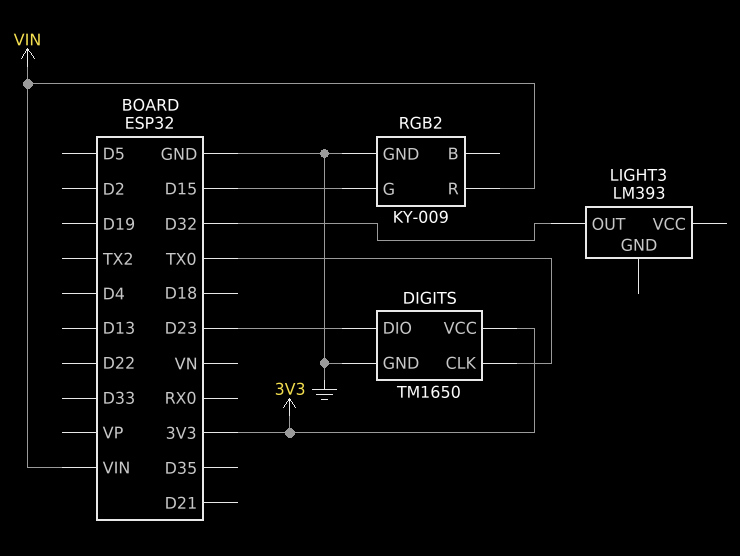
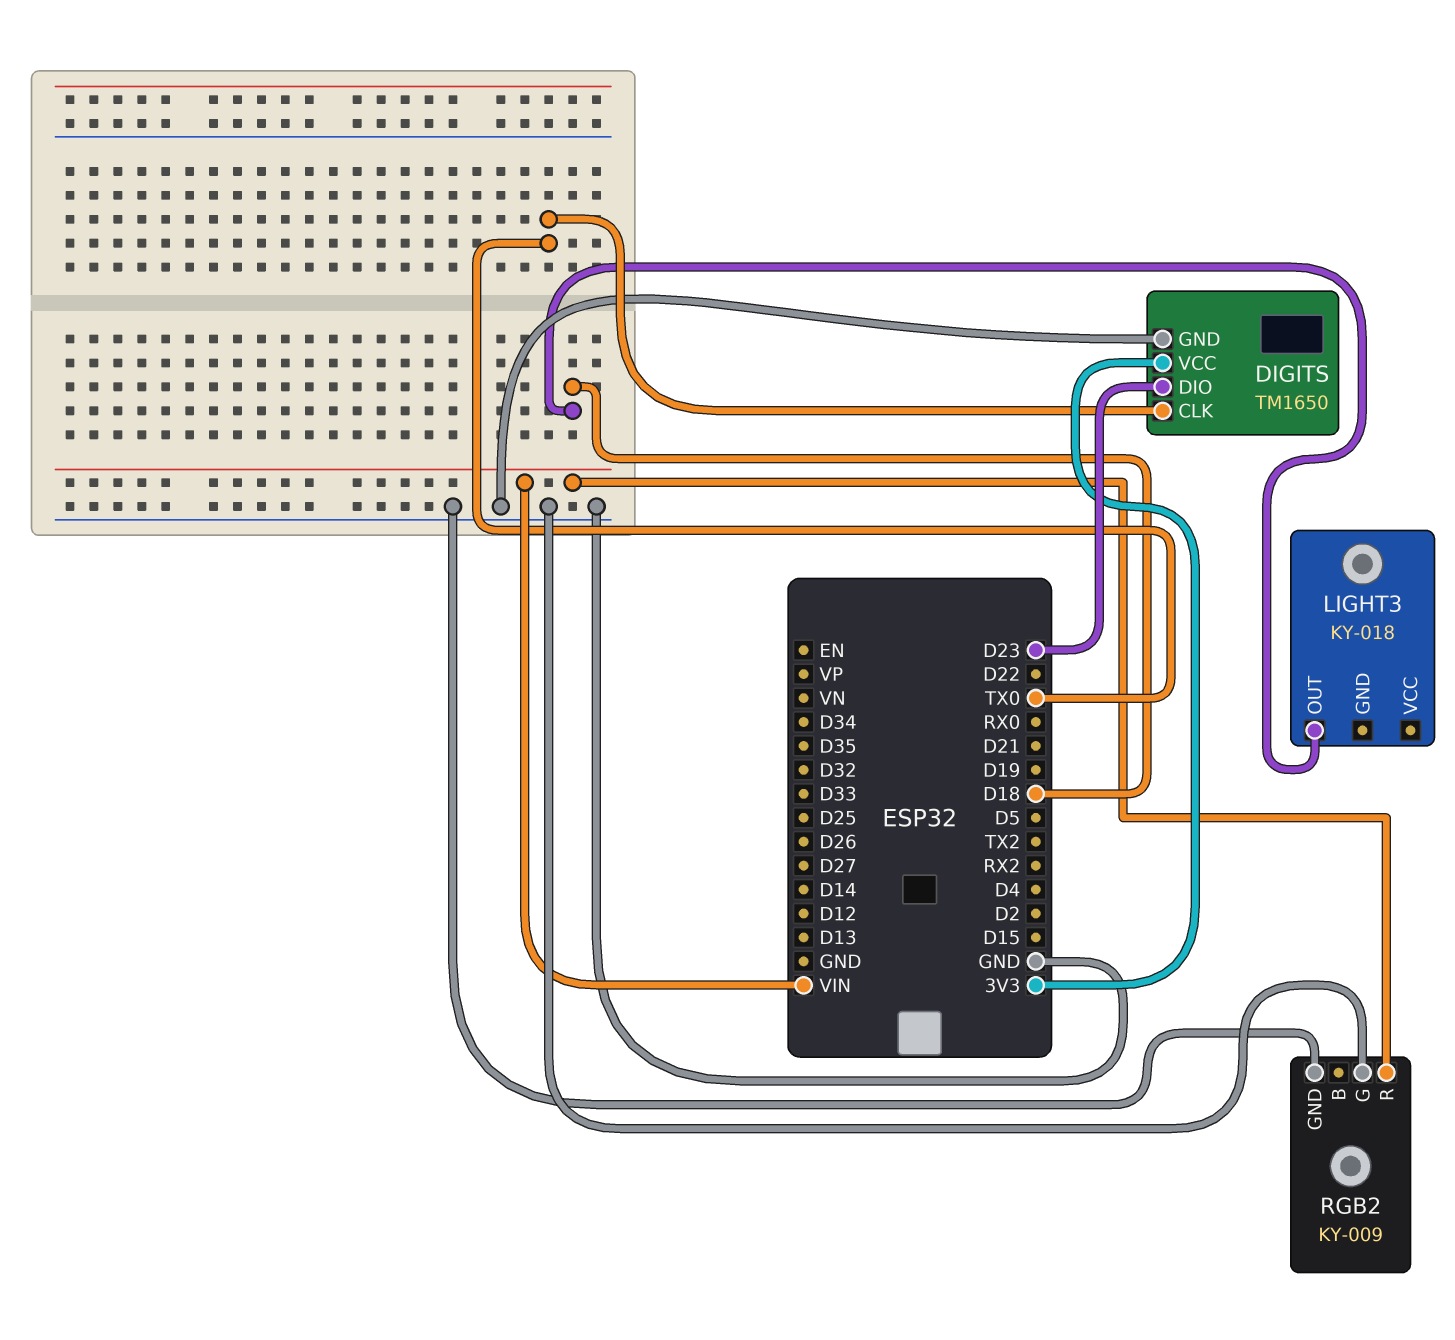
LIGHT3: LM393 -> KY-018
LIGHT3 pin OUT: D32 -> D18
RGB2 pin G: D15 -> GND

